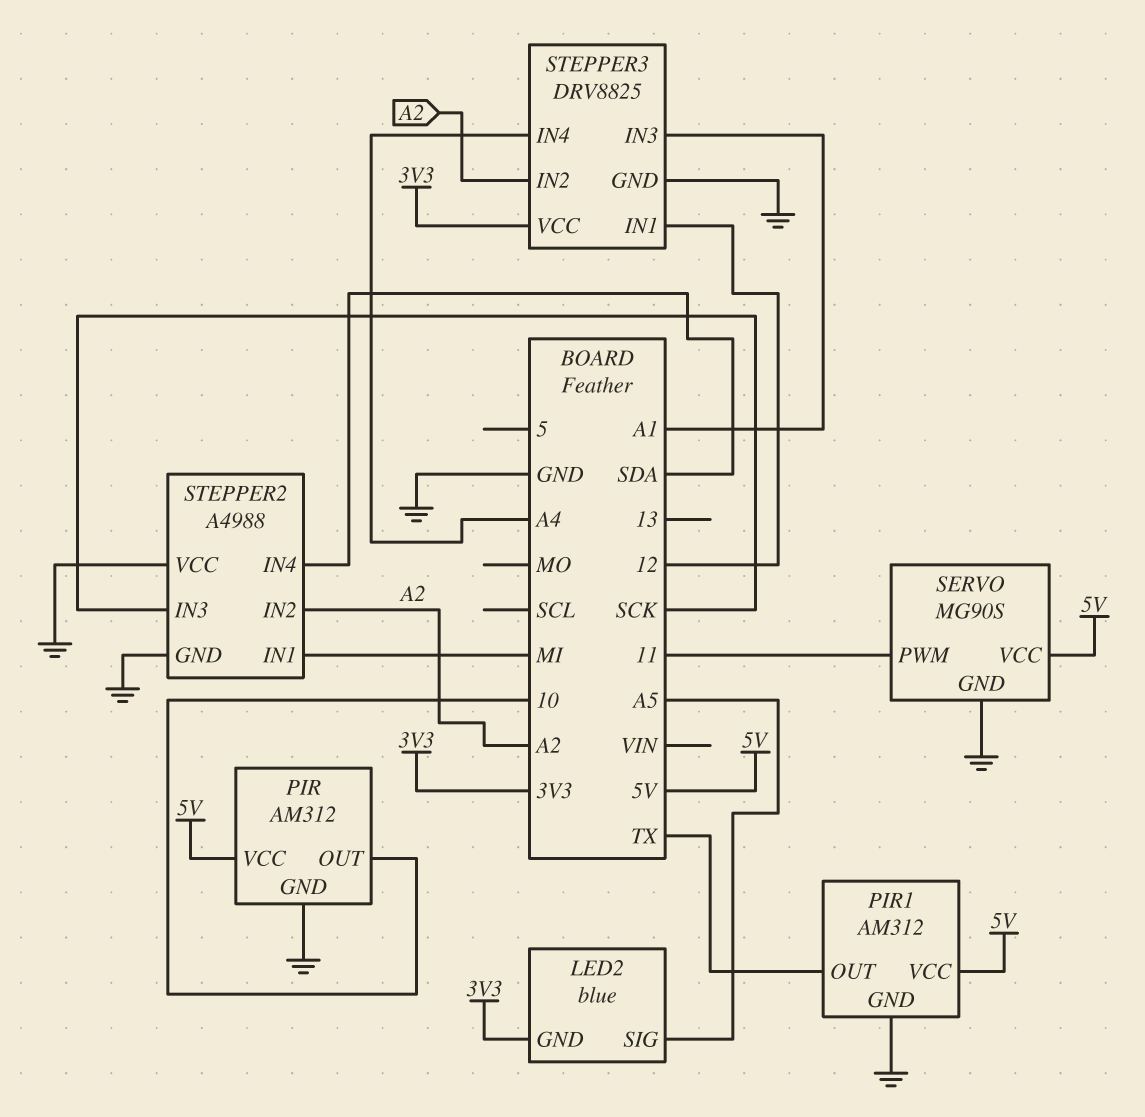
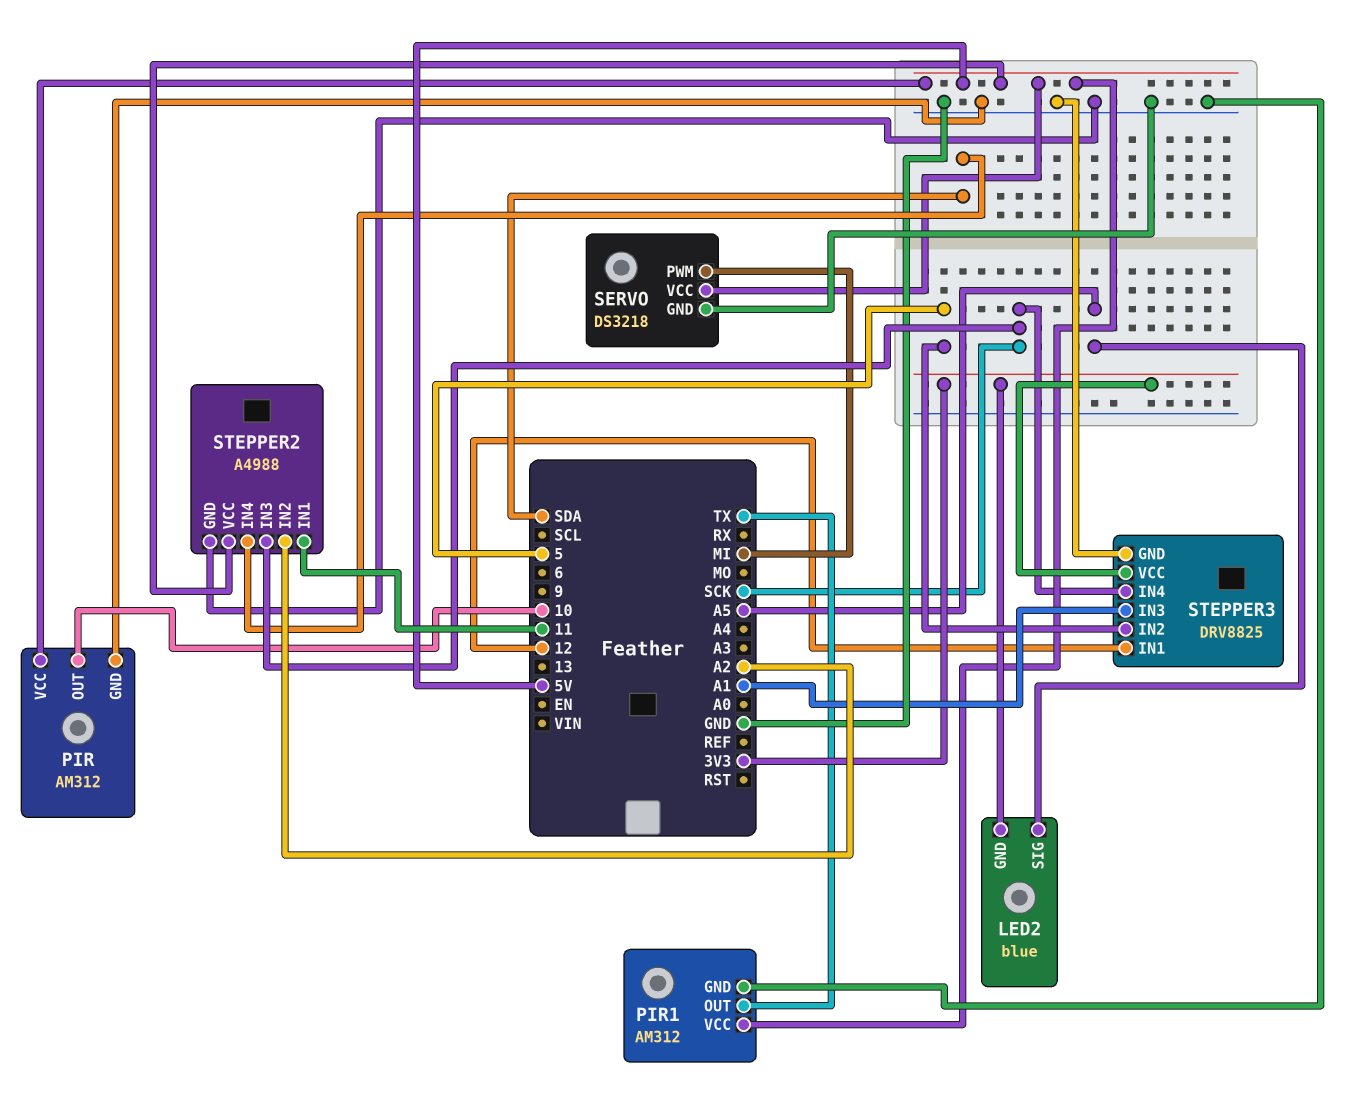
SERVO: MG90S -> DS3218
SERVO pin PWM: 11 -> MI
STEPPER2 pin IN1: MI -> 11
STEPPER2 pin VCC: GND -> 5V
STEPPER3 pin IN2: A2 -> 5
STEPPER3 pin IN4: A4 -> SCK

